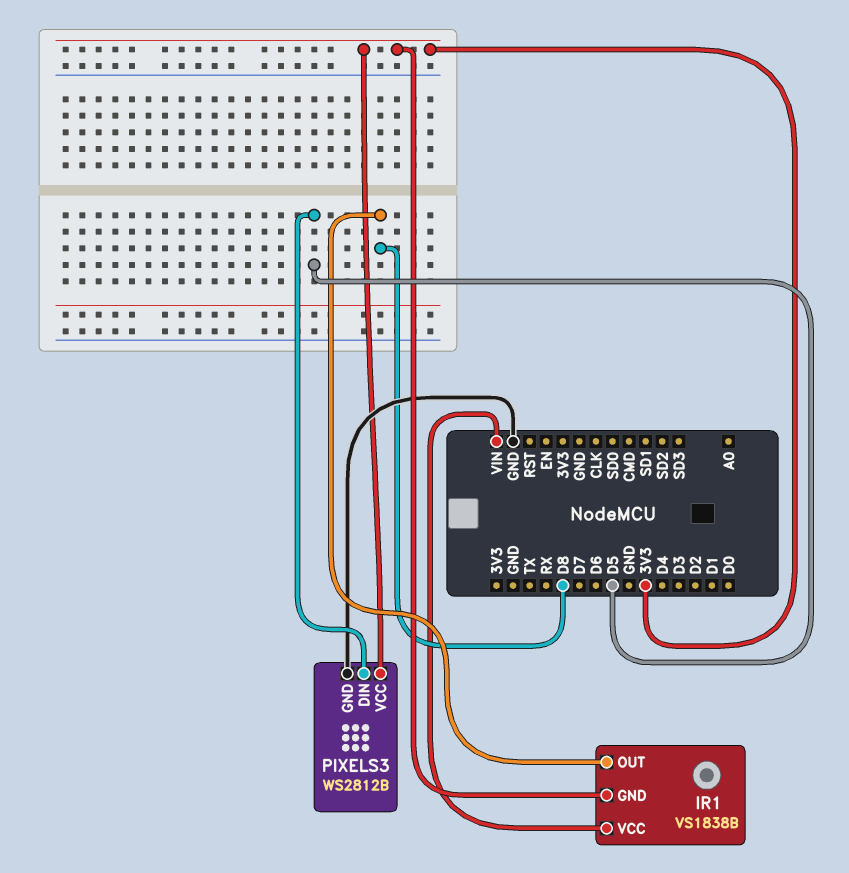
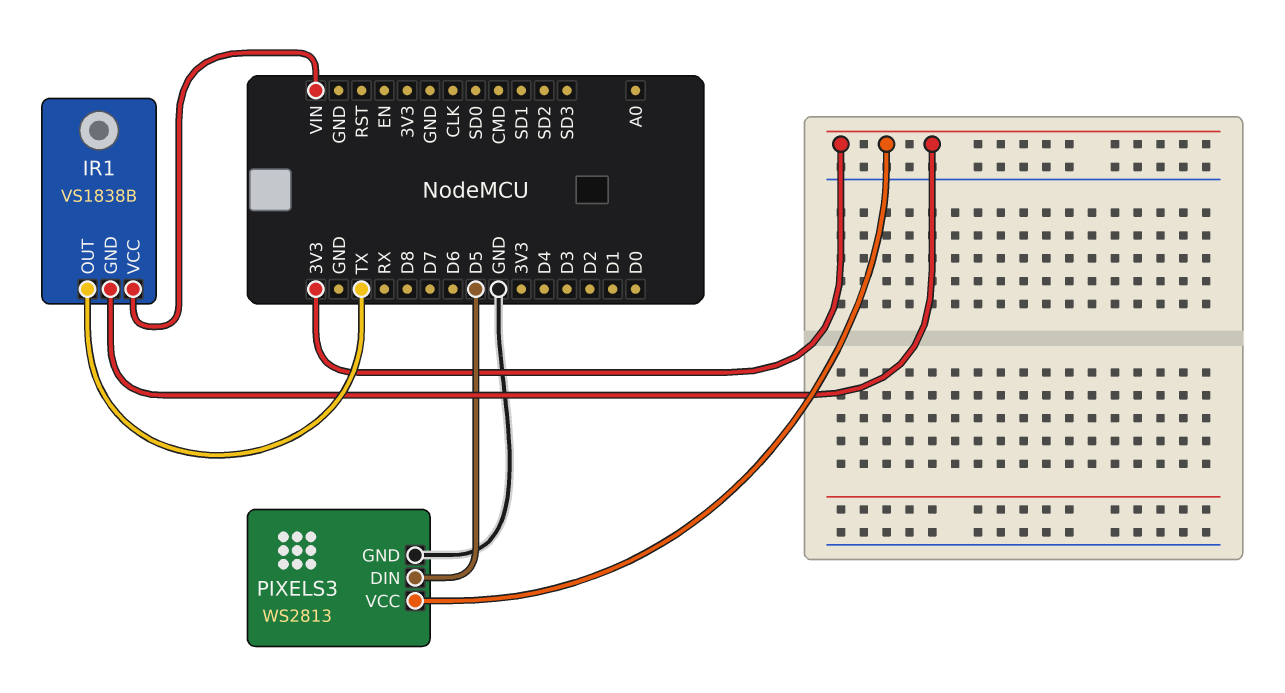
IR1 pin OUT: D8 -> TX
PIXELS3: WS2812B -> WS2813

